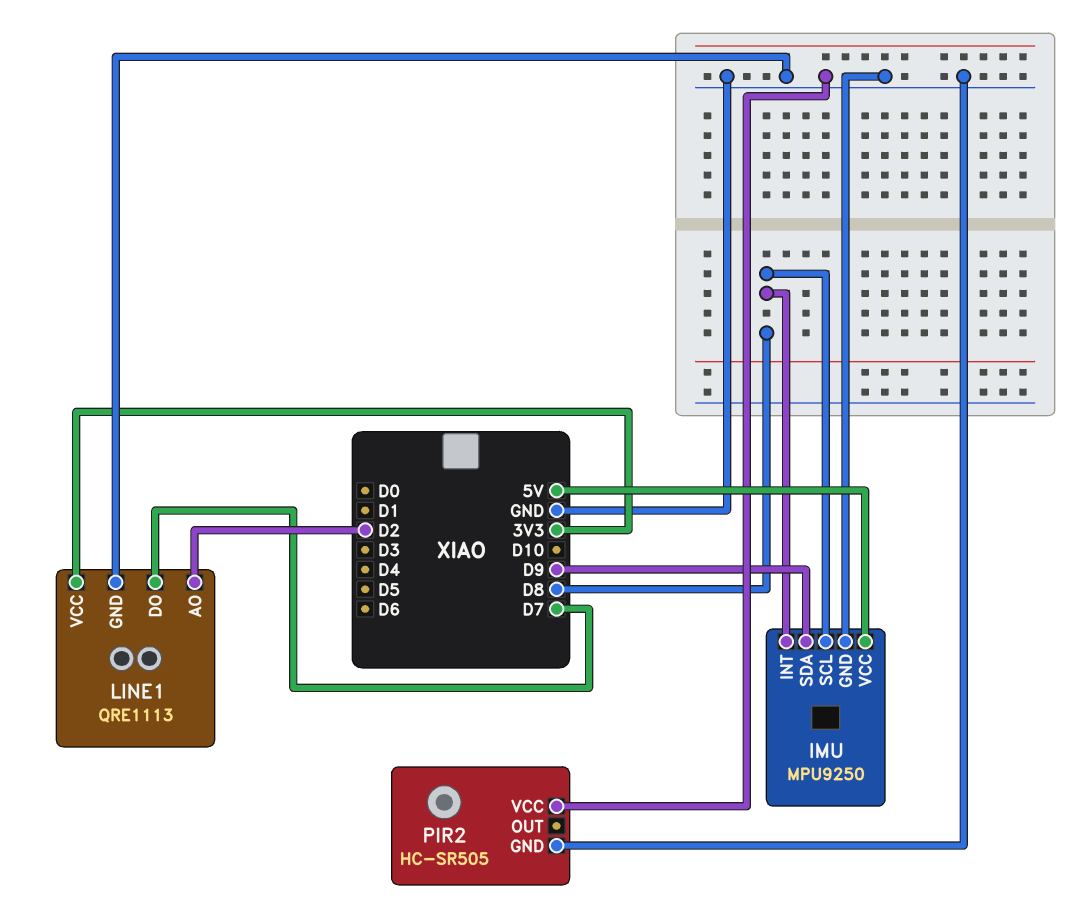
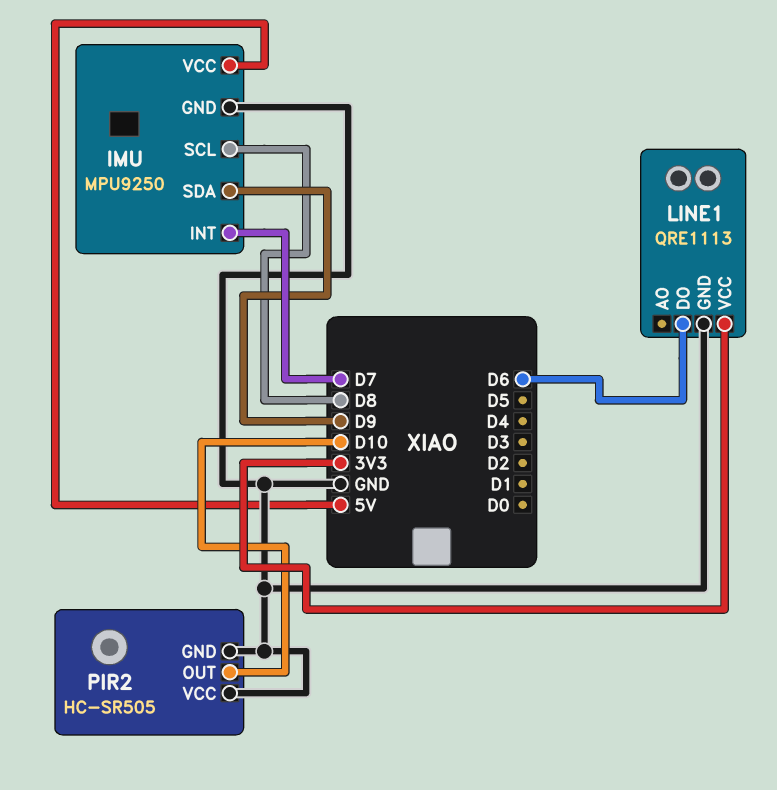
IMU pin INT: D8 -> D7
LINE1 pin AO: D2 -> none
LINE1 pin DO: D7 -> D6
PIR2 pin OUT: none -> D10

